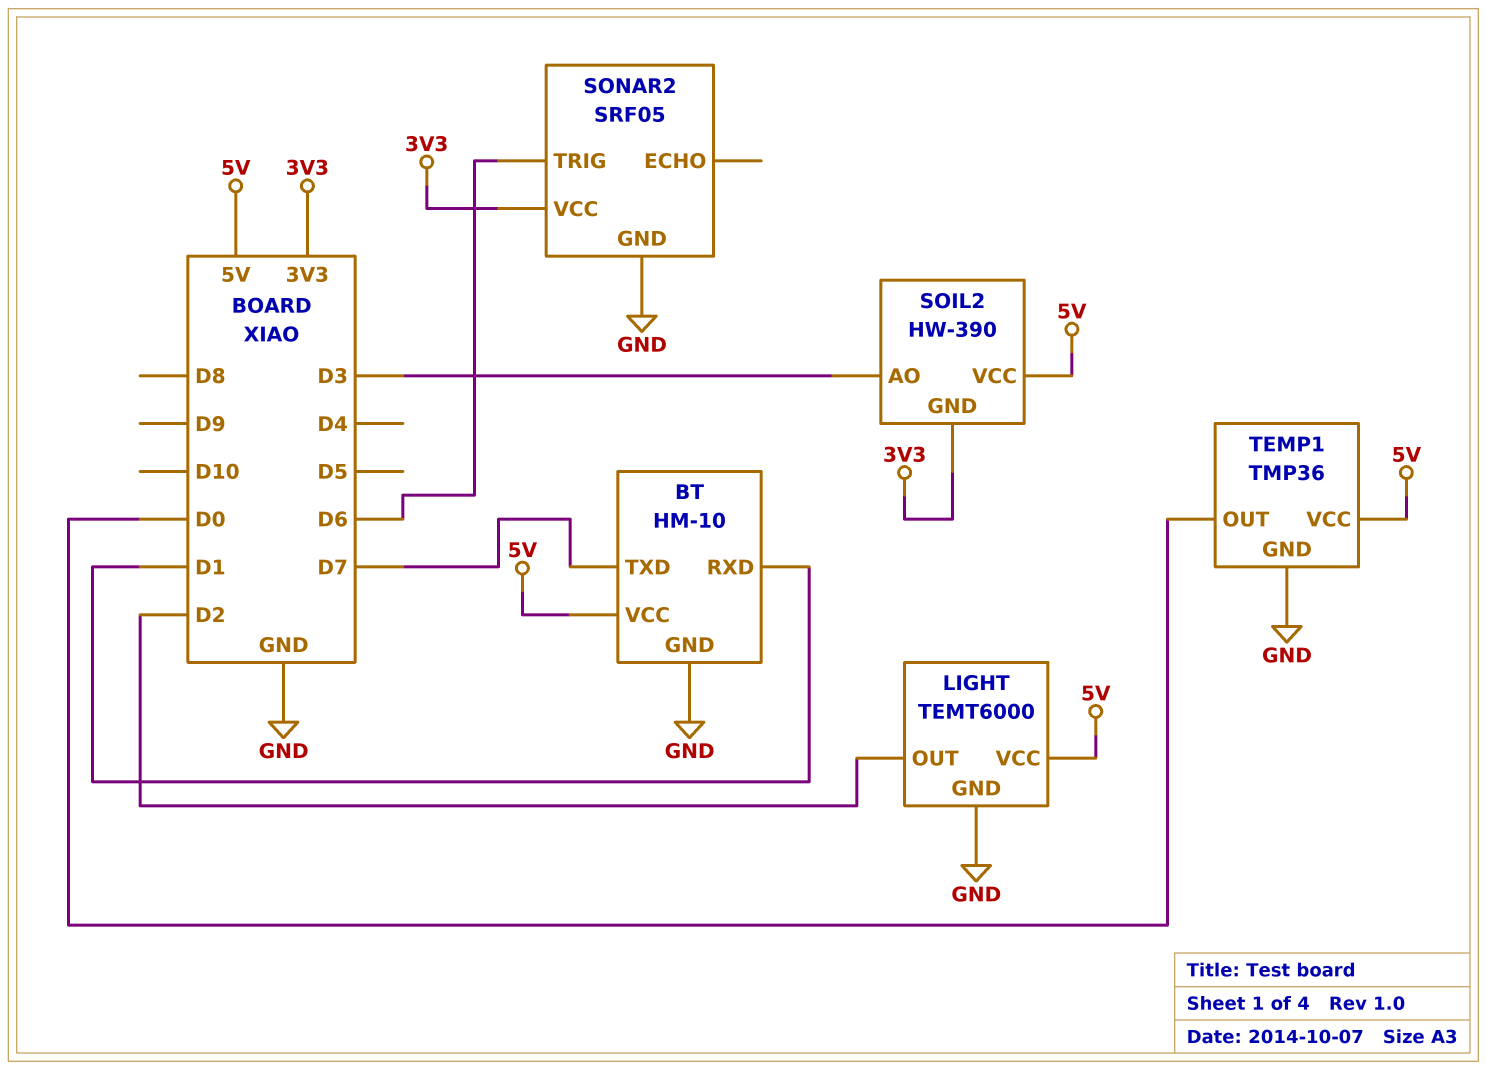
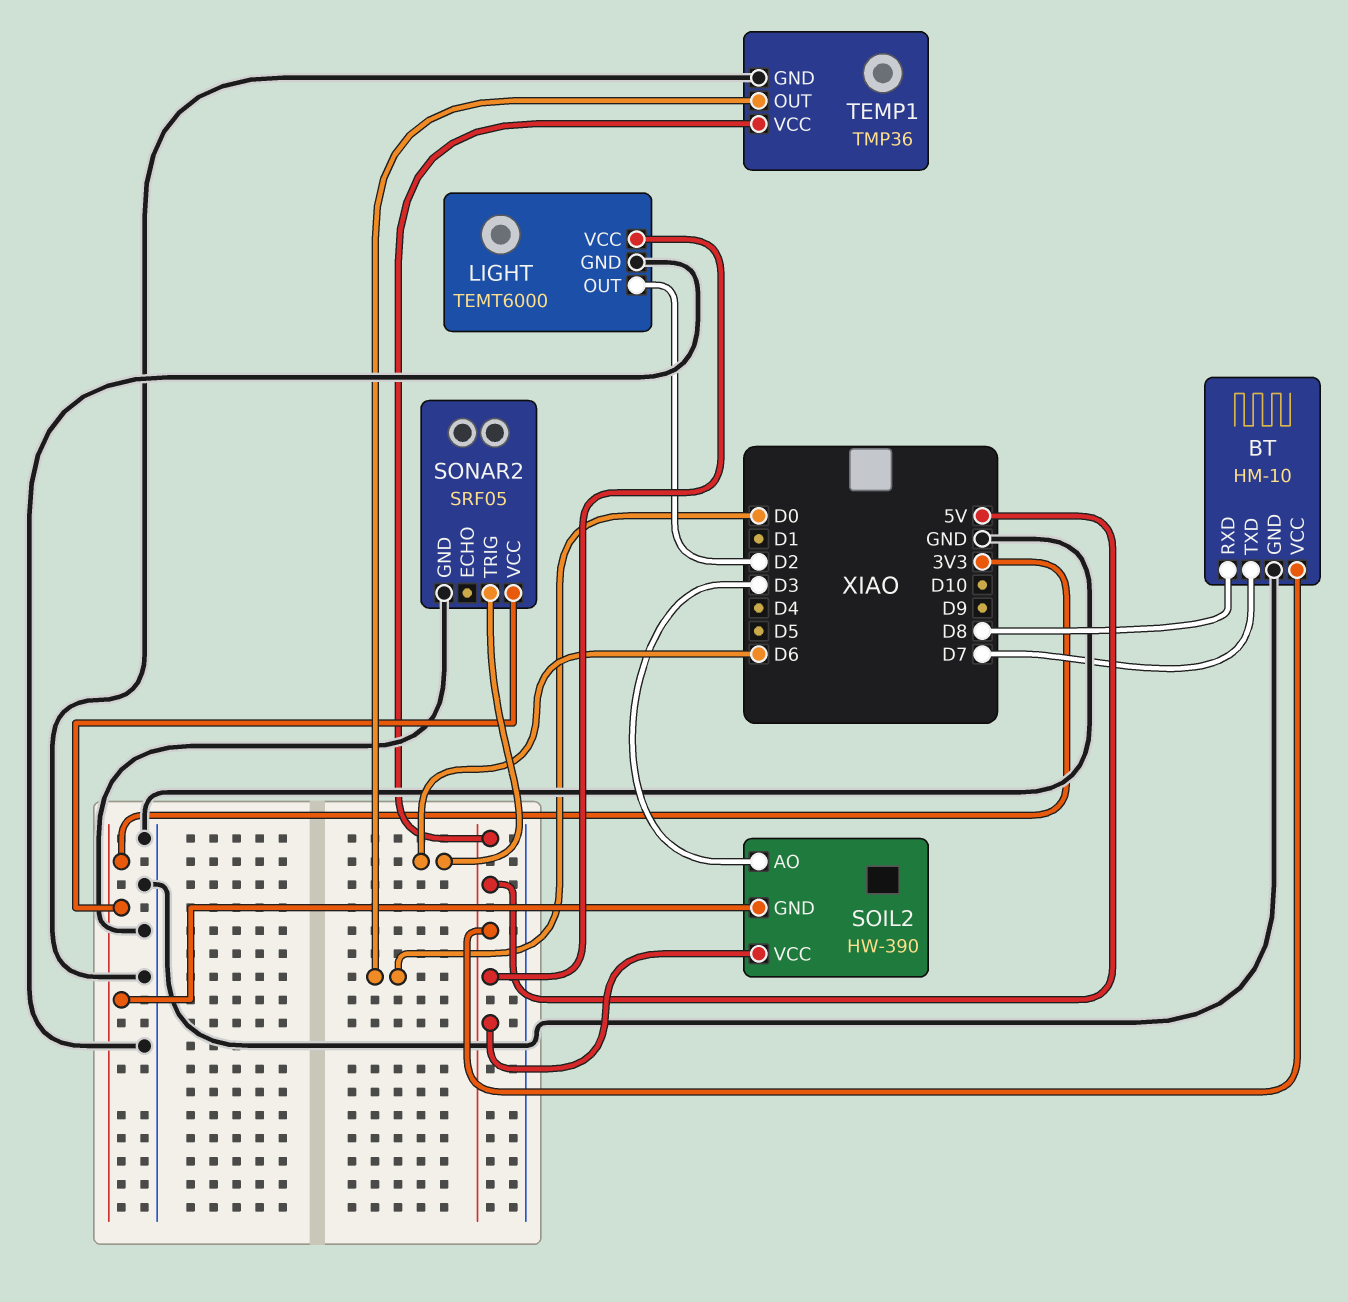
BT pin RXD: D1 -> D8

